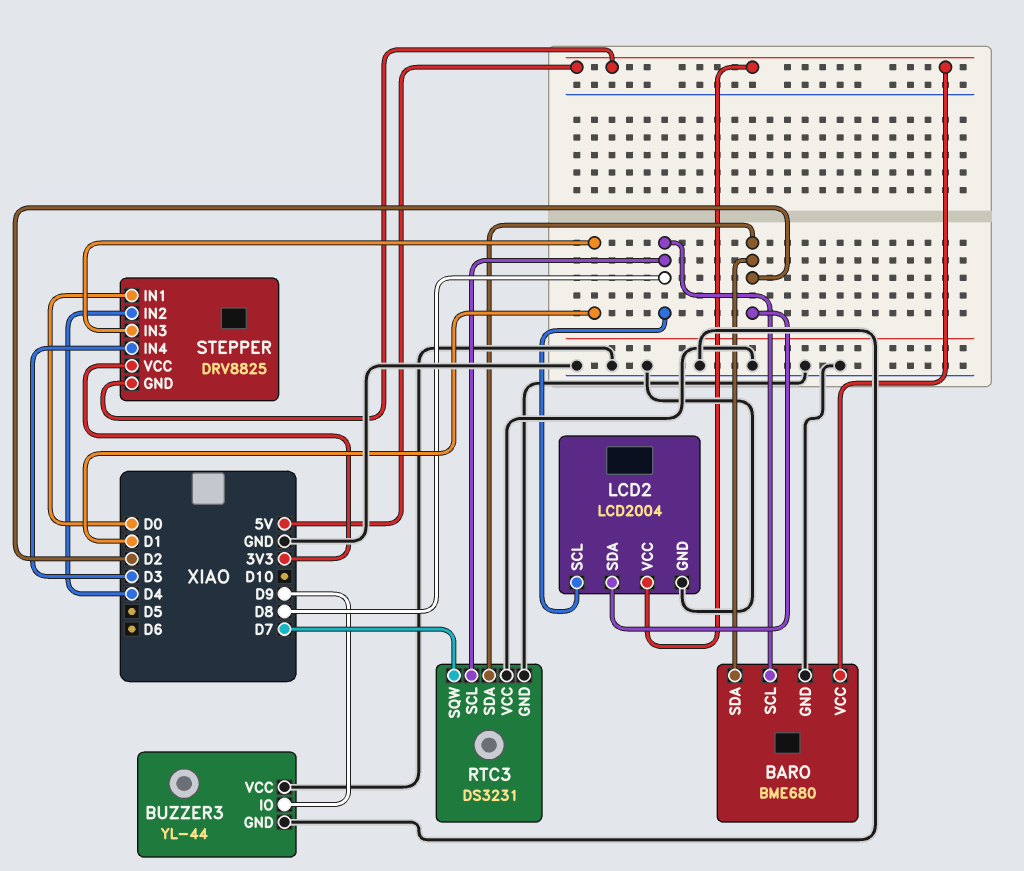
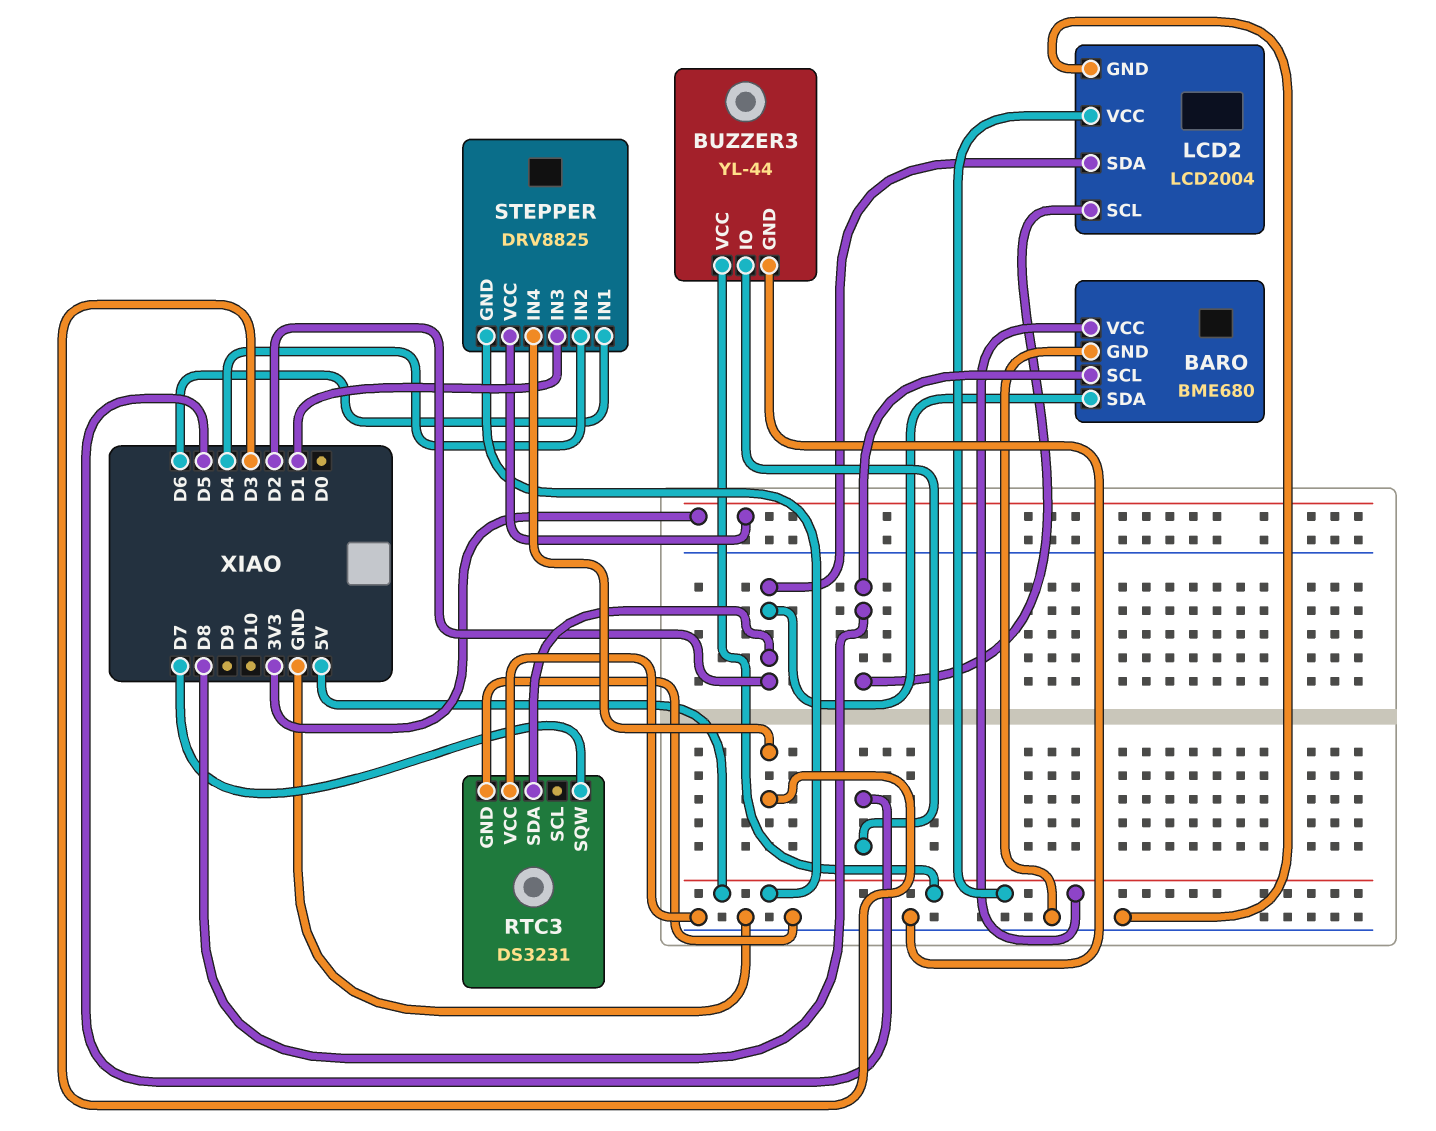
BUZZER3 pin IO: D9 -> D5
BUZZER3 pin VCC: GND -> 5V
RTC3 pin SCL: D8 -> none
STEPPER pin IN1: D0 -> D6

